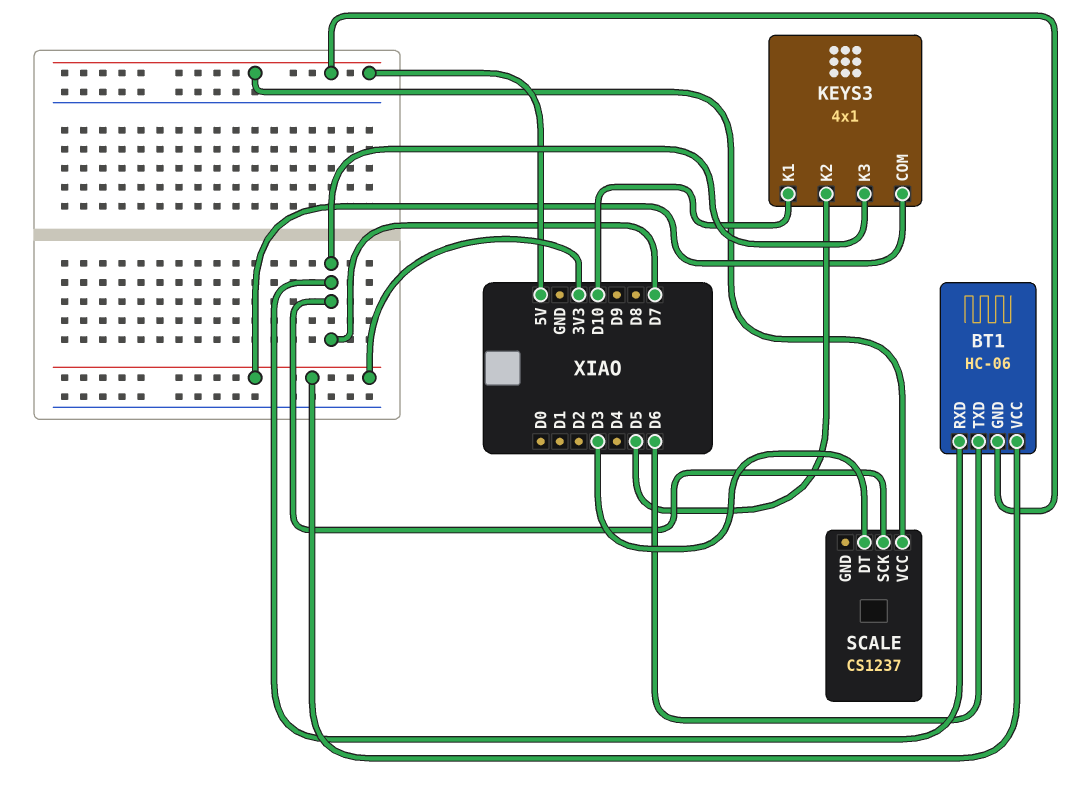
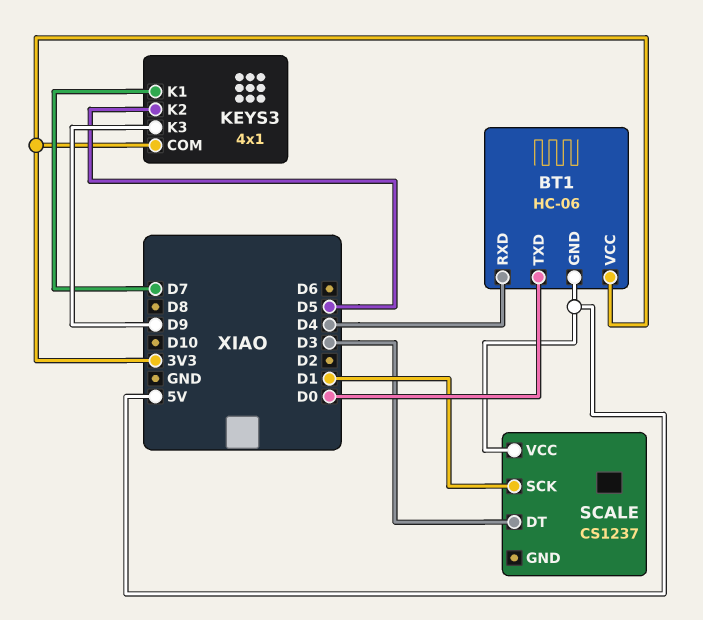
BT1 pin RXD: D7 -> D4
BT1 pin TXD: D6 -> D0
KEYS3 pin K1: D10 -> D7
KEYS3 pin K3: D7 -> D9
SCALE pin SCK: D7 -> D1

